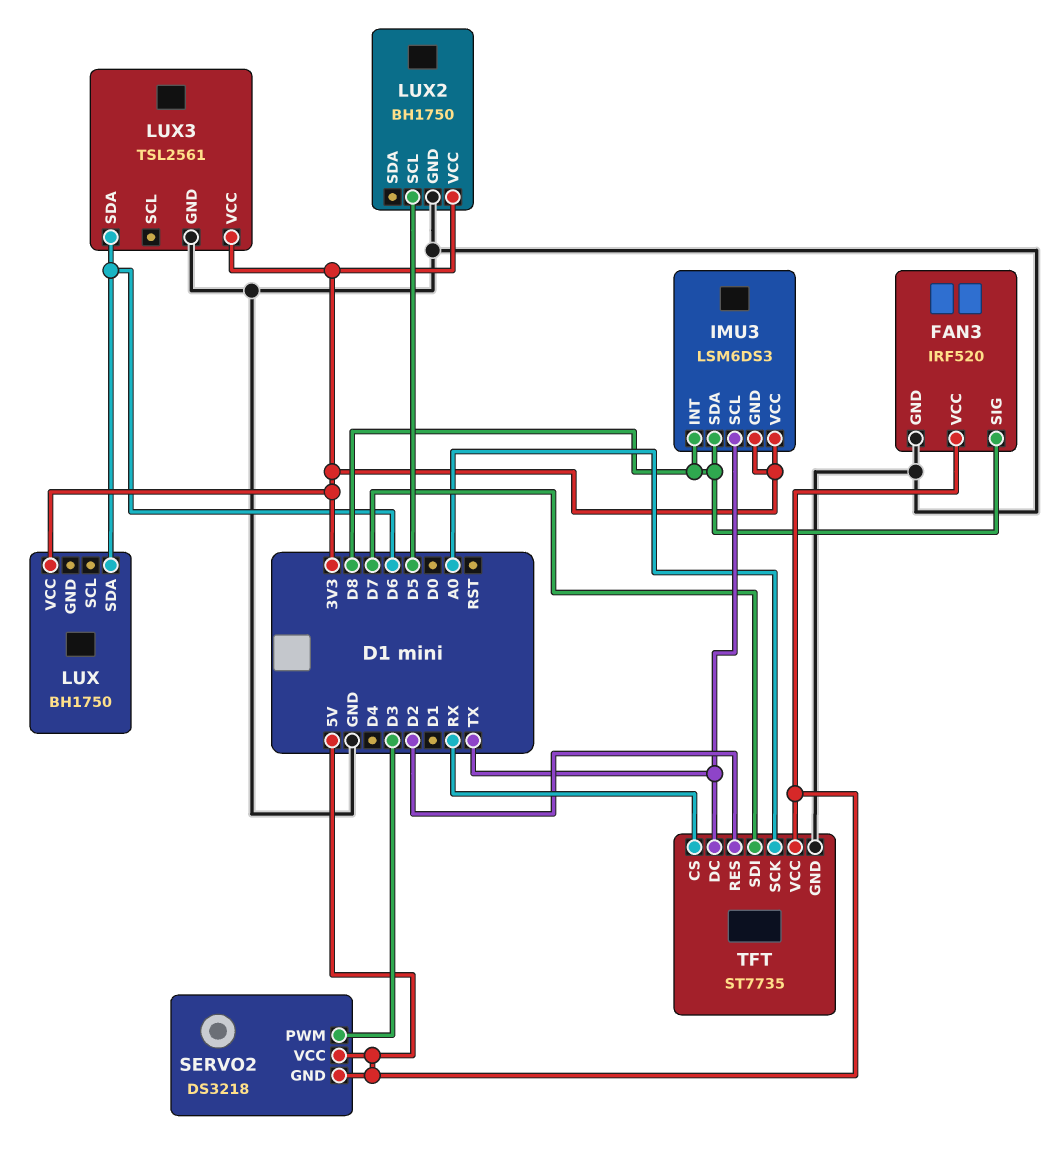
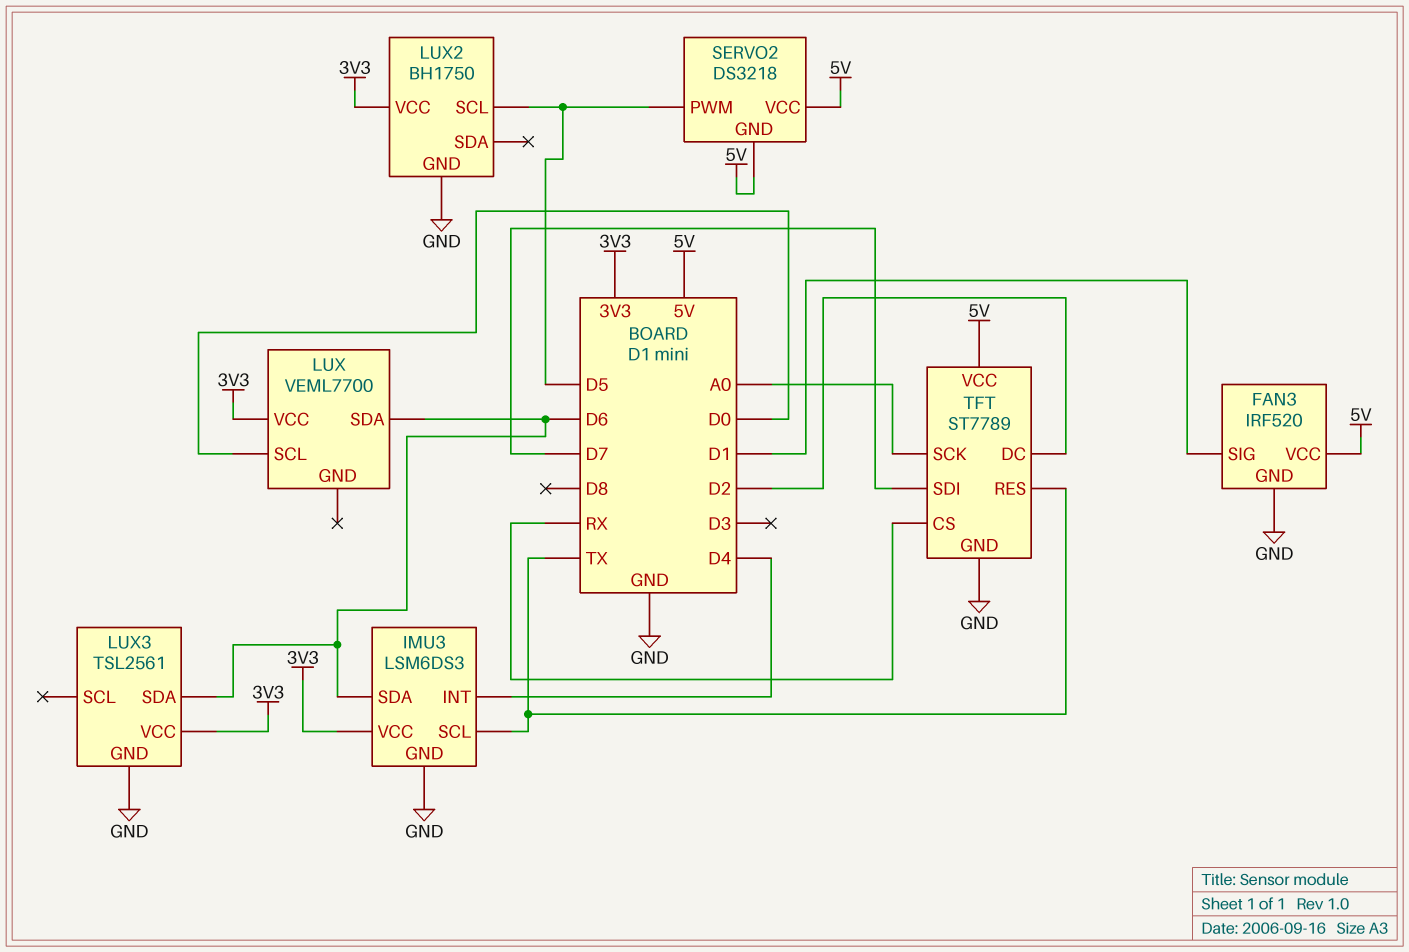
FAN3 pin SIG: D8 -> D1
IMU3 pin GND: 3V3 -> GND
IMU3 pin INT: D8 -> D4
IMU3 pin SDA: D8 -> D6
LUX: BH1750 -> VEML7700
LUX pin SCL: none -> D0
SERVO2 pin PWM: D3 -> D5
TFT: ST7735 -> ST7789
TFT pin DC: TX -> D2
TFT pin RES: D2 -> TX

